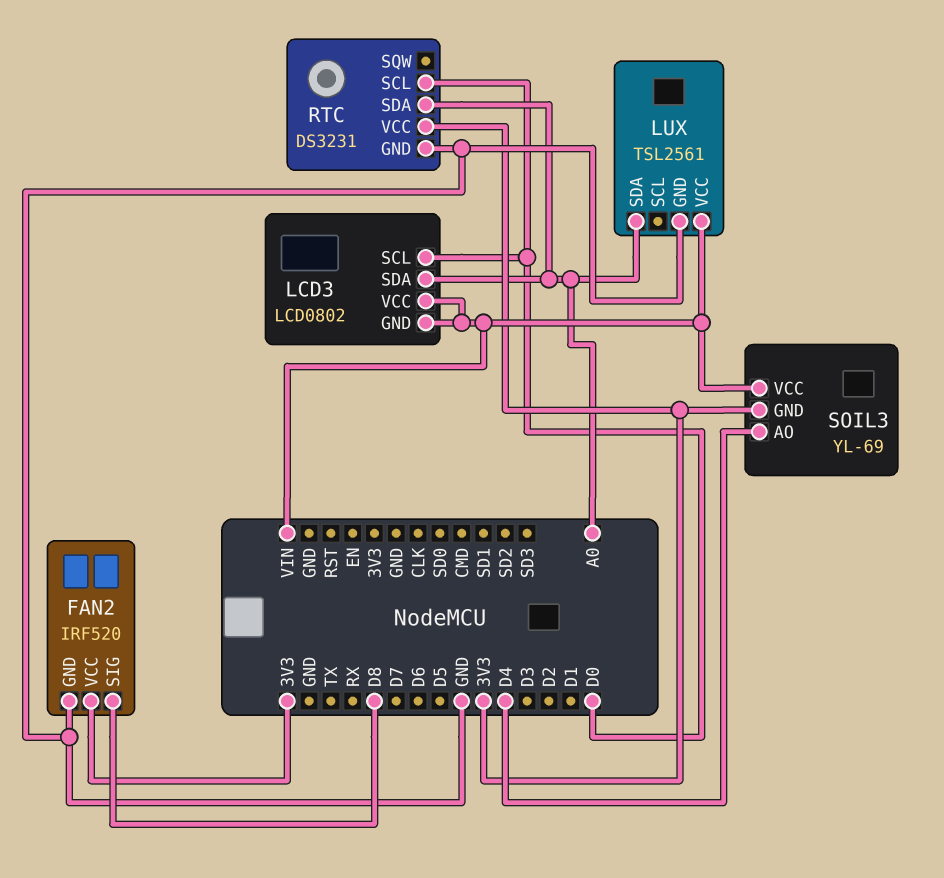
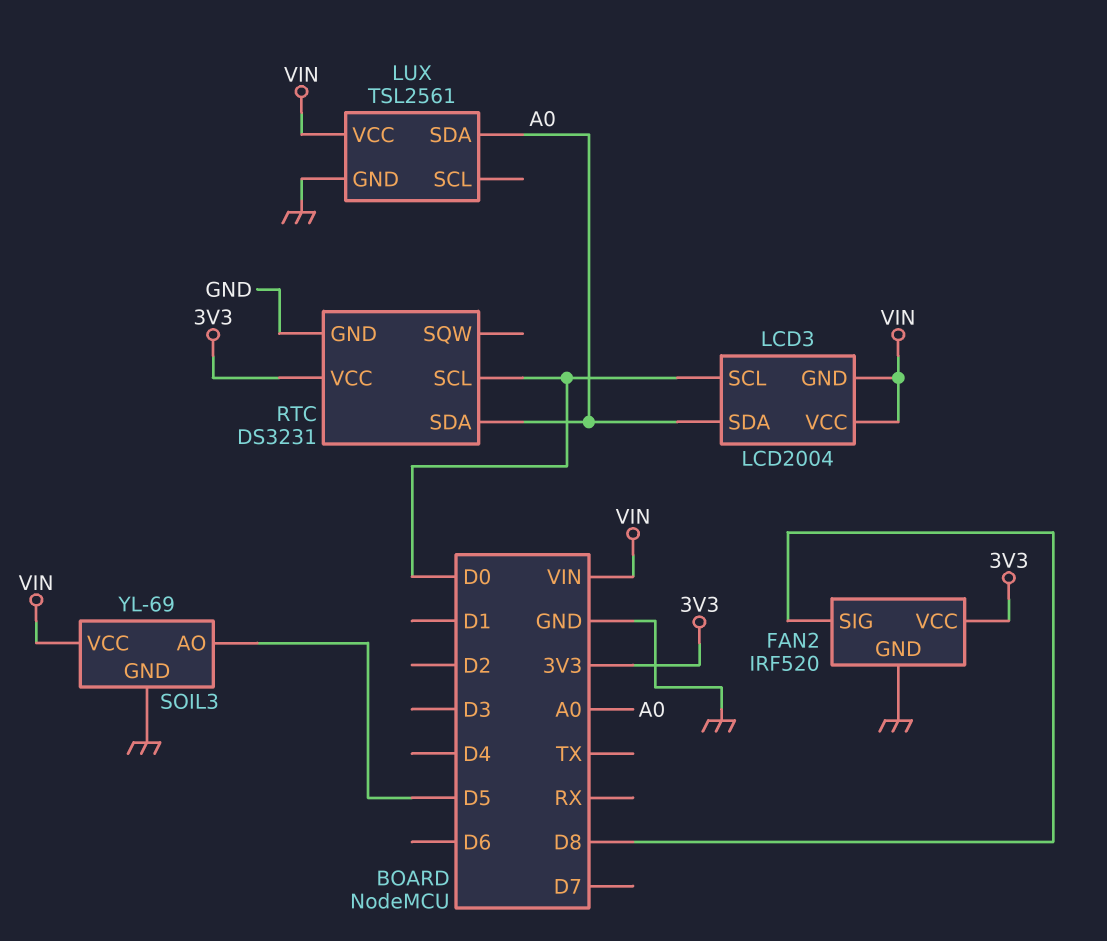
LCD3: LCD0802 -> LCD2004
SOIL3 pin AO: D4 -> D5
SOIL3 pin GND: 3V3 -> GND

